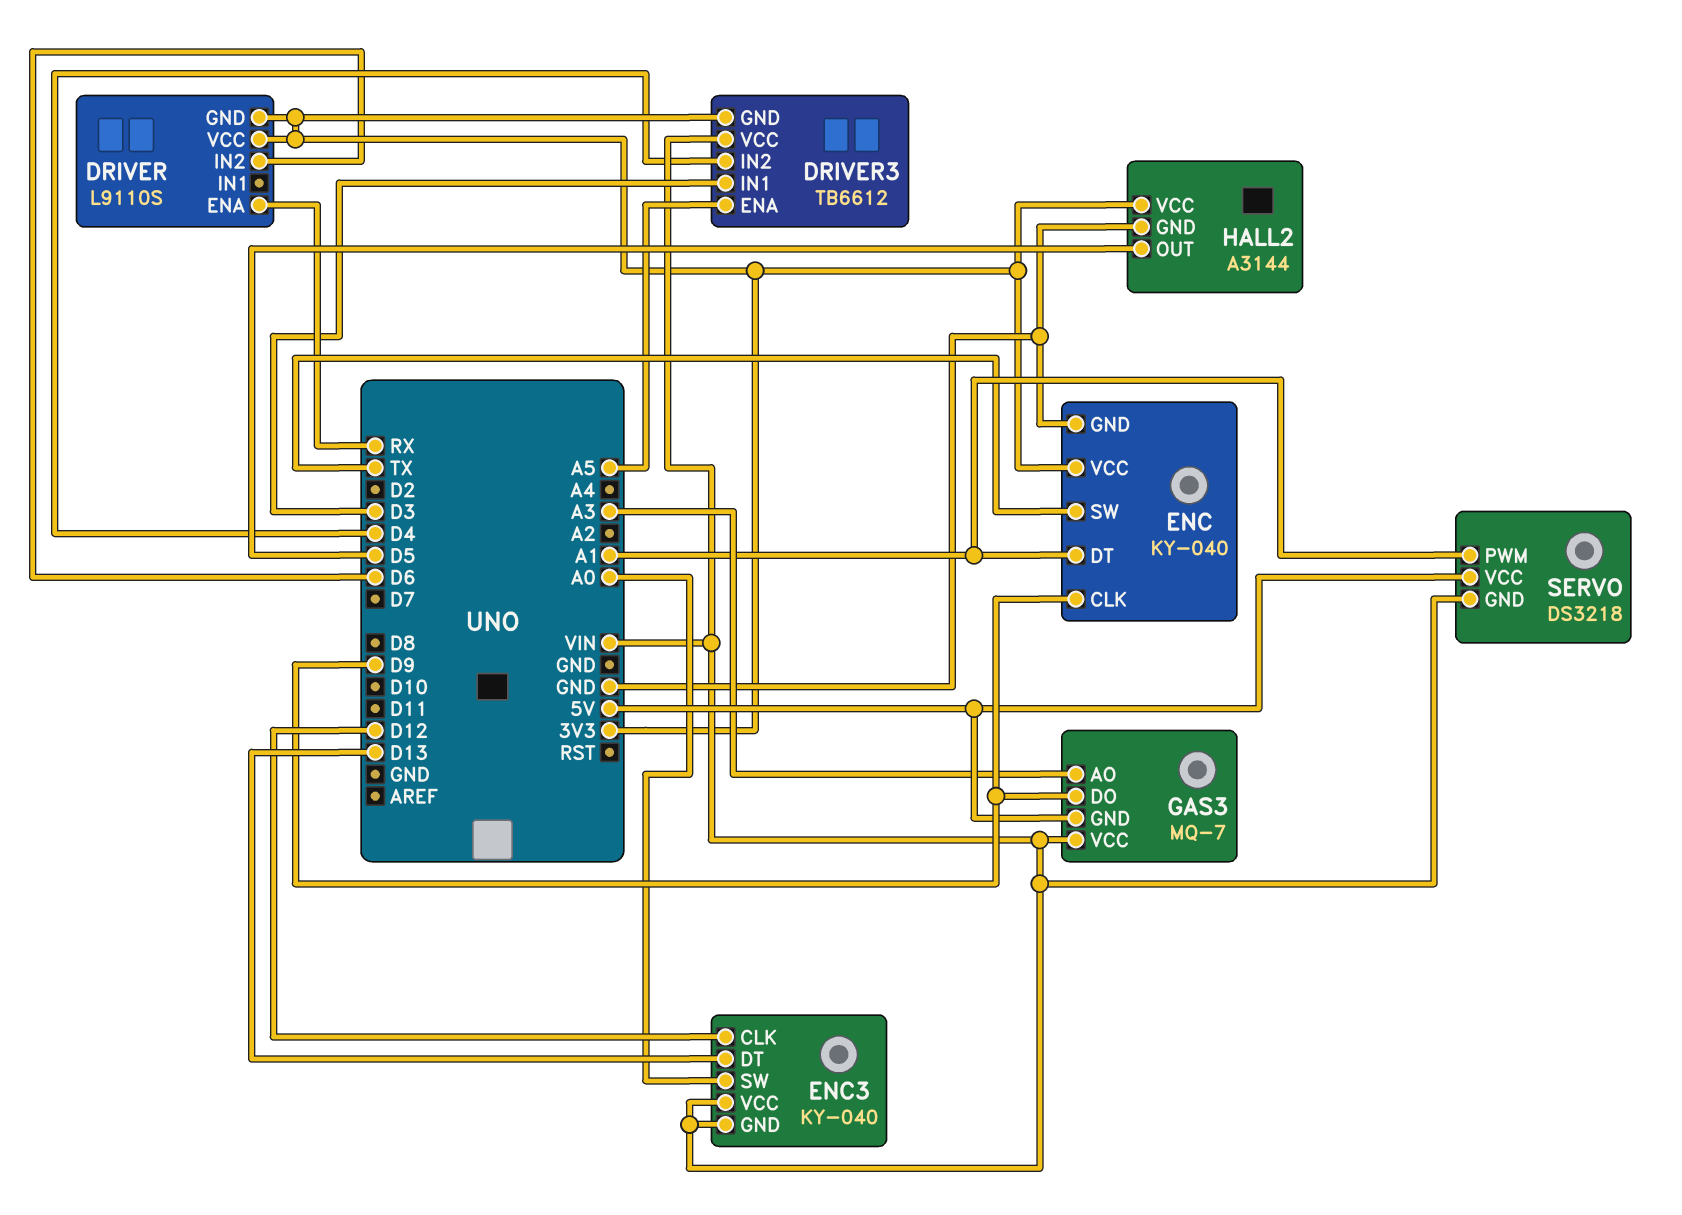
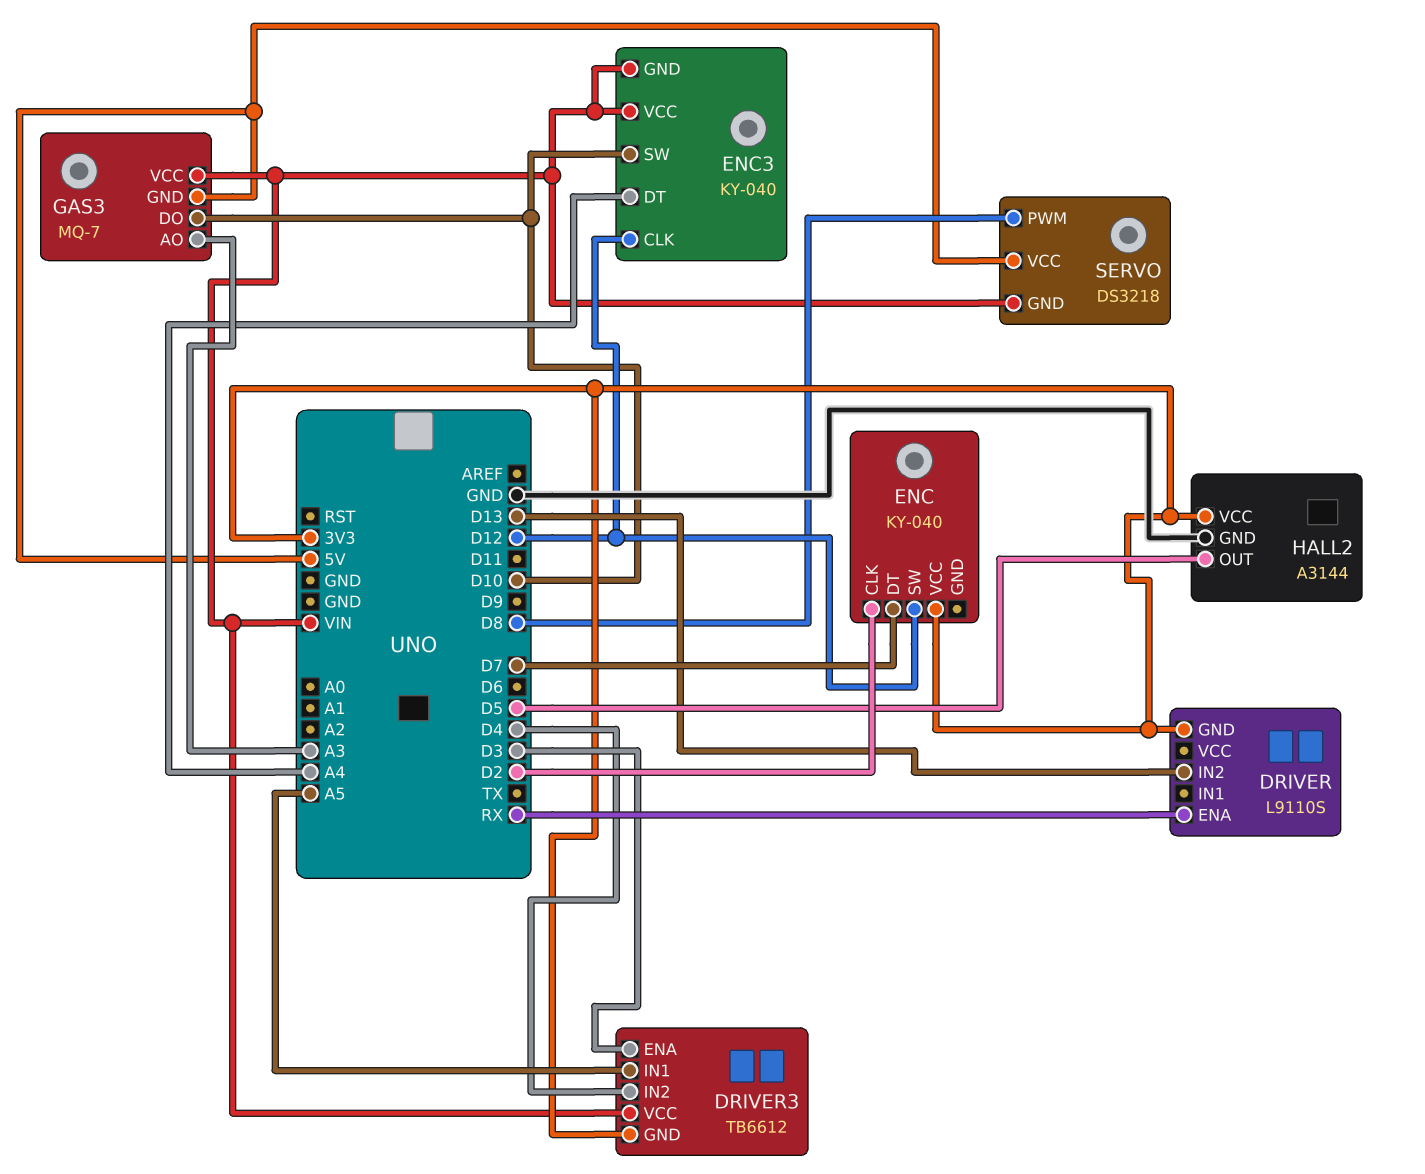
DRIVER pin IN2: D6 -> D13
DRIVER pin VCC: 3V3 -> none
DRIVER3 pin ENA: A5 -> D3
DRIVER3 pin IN1: D3 -> A5
ENC pin CLK: D9 -> D2
ENC pin DT: A1 -> D7
ENC pin GND: GND -> none
ENC pin SW: TX -> D12
ENC3 pin DT: D13 -> A4
ENC3 pin SW: A0 -> D10
GAS3 pin DO: D9 -> D10
SERVO pin PWM: A1 -> D8

